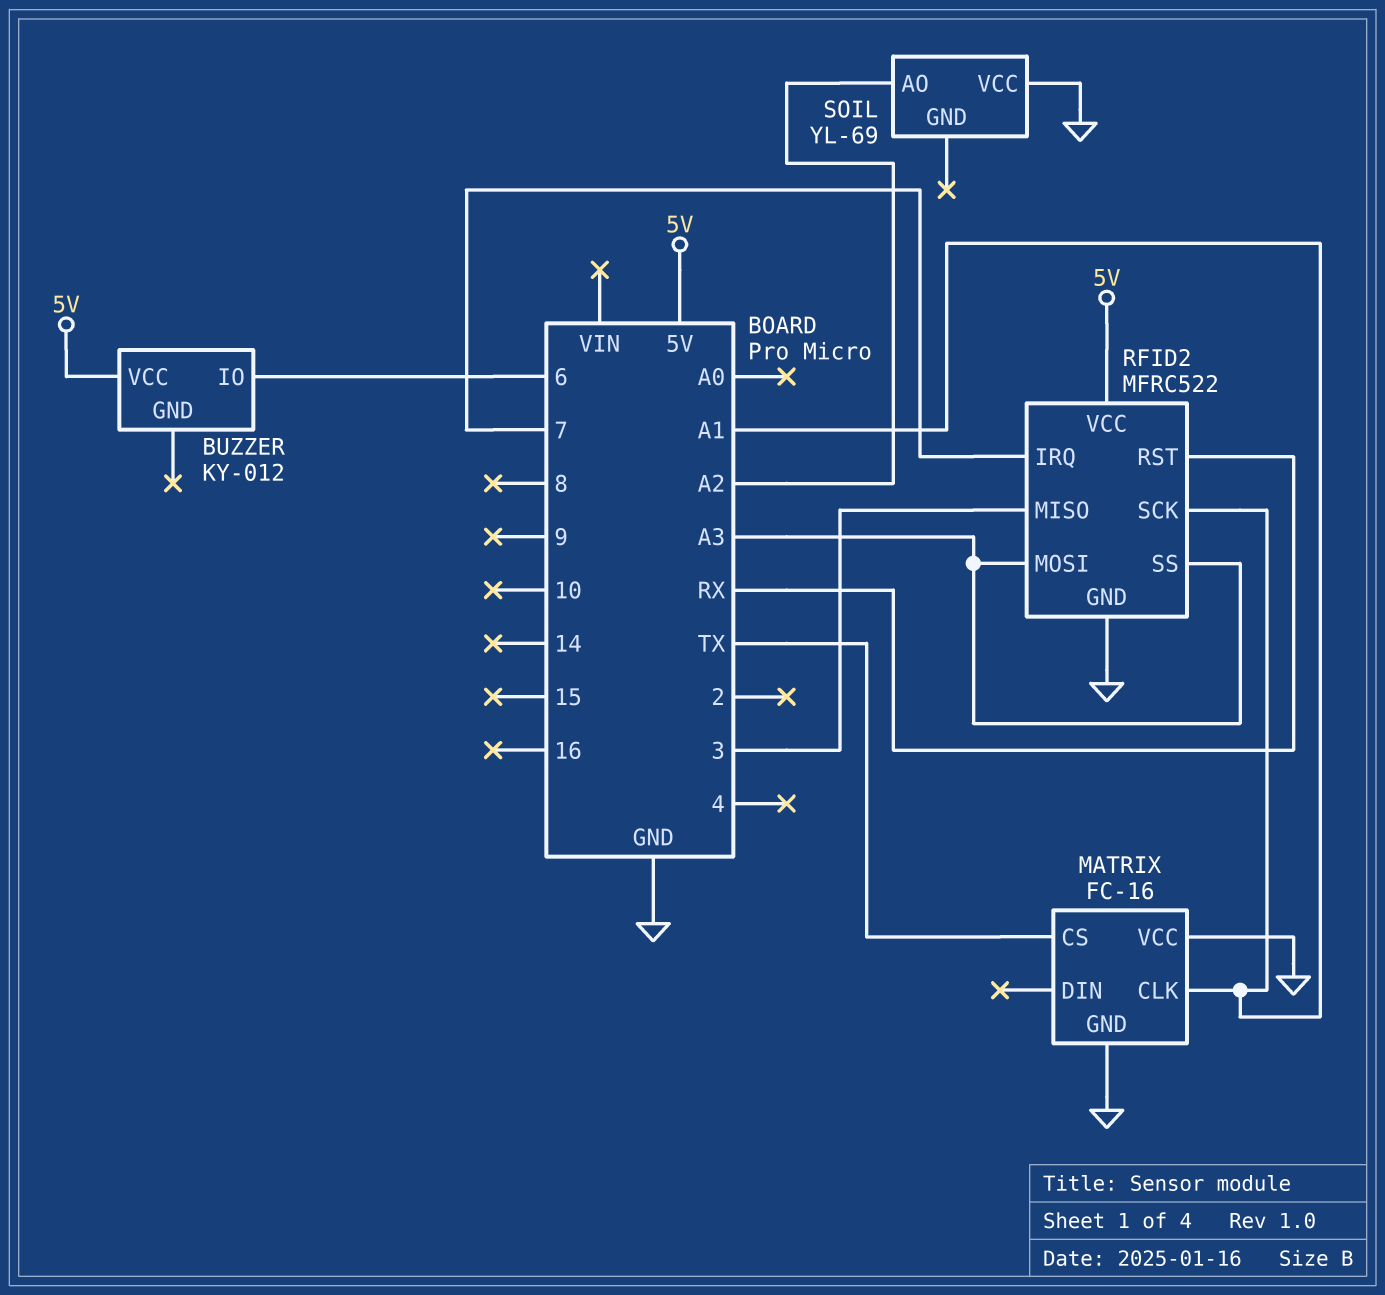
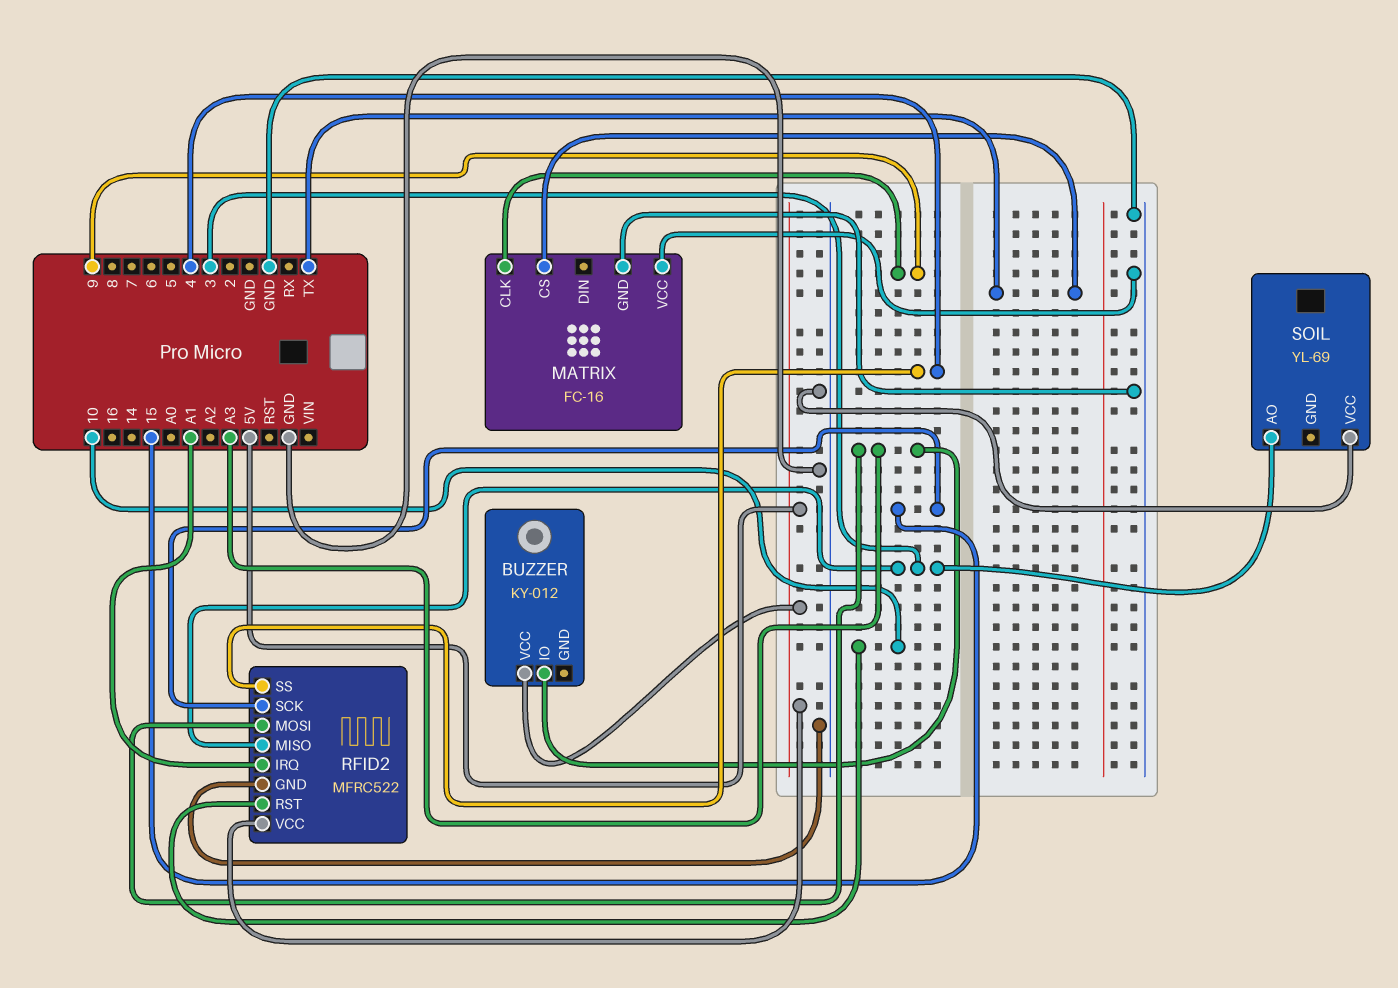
BUZZER pin IO: 6 -> A3
MATRIX pin CLK: A1 -> 9
RFID2 pin IRQ: 7 -> A1
RFID2 pin RST: RX -> 10
RFID2 pin SCK: A1 -> 15
RFID2 pin SS: A3 -> 4
SOIL pin AO: A2 -> 3

